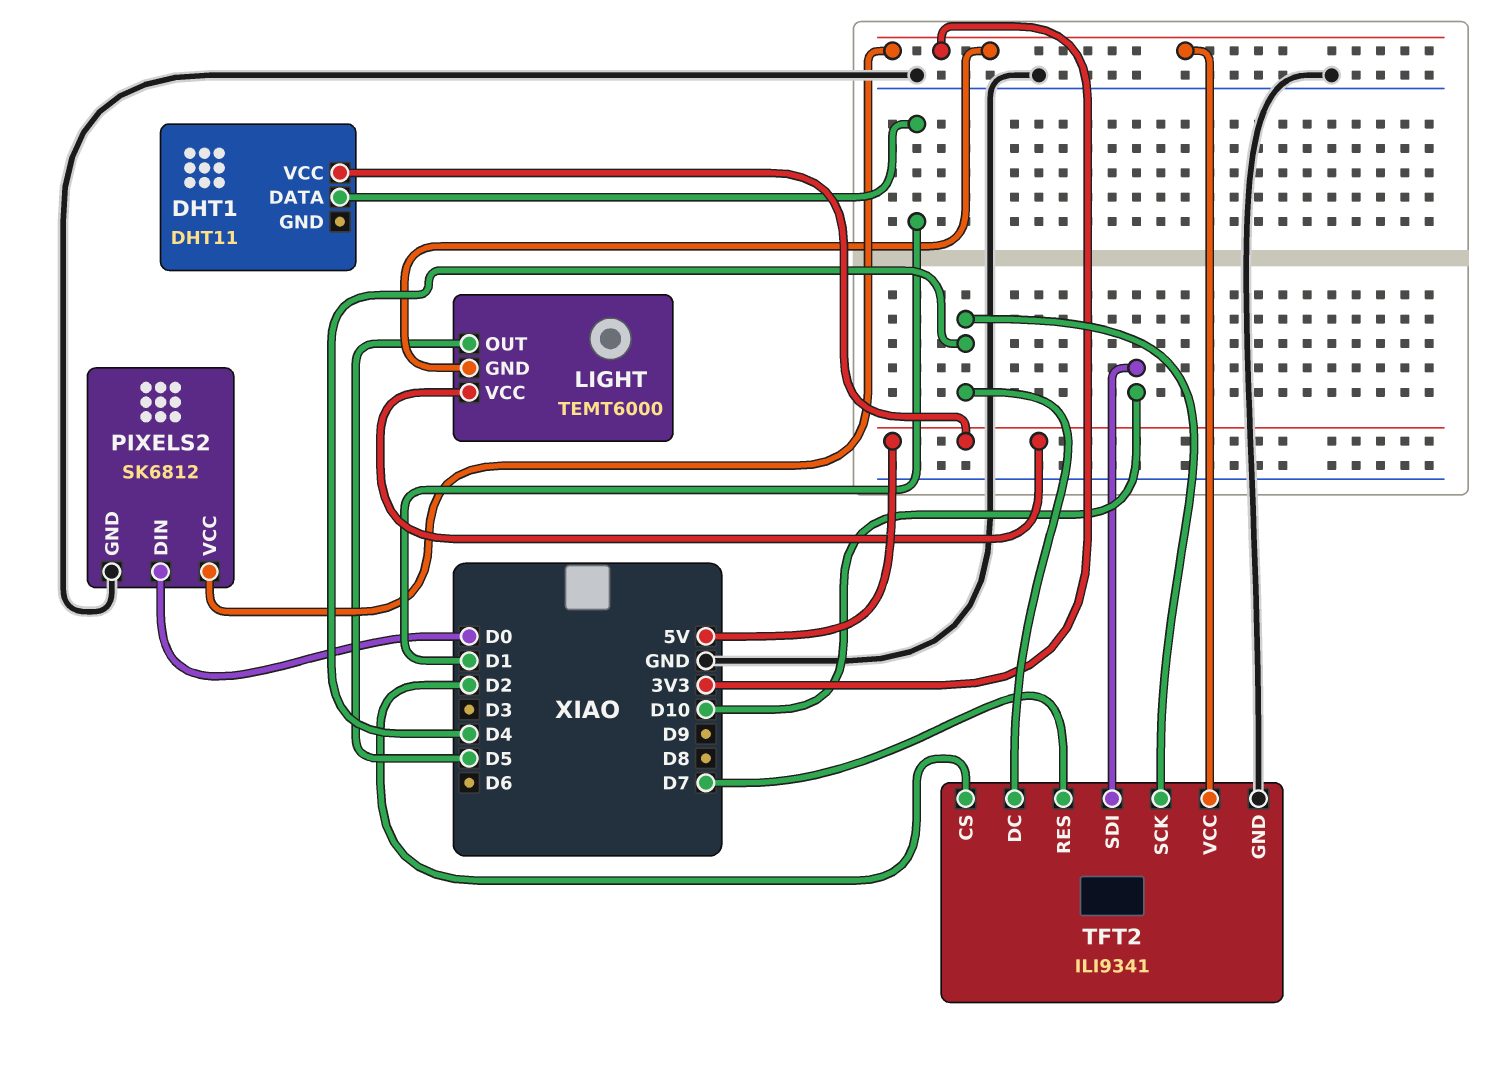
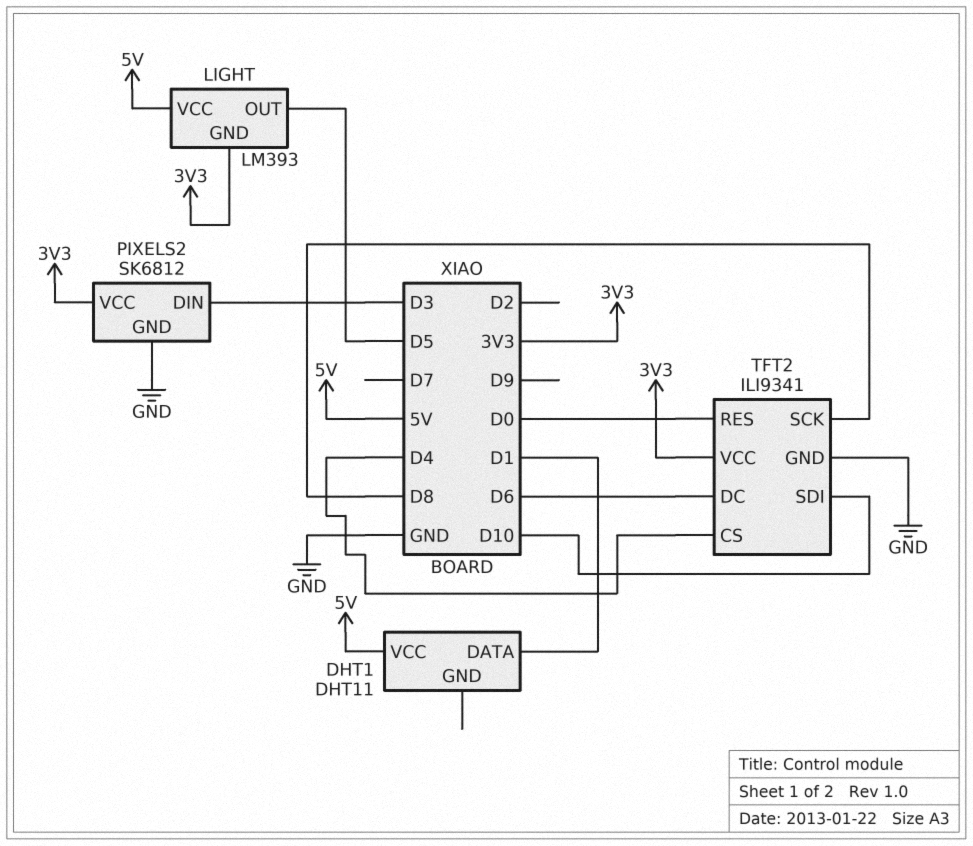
LIGHT: TEMT6000 -> LM393
PIXELS2 pin DIN: D0 -> D3
TFT2 pin CS: D2 -> D4
TFT2 pin DC: D4 -> D6
TFT2 pin RES: D7 -> D0
TFT2 pin SCK: D4 -> D8

